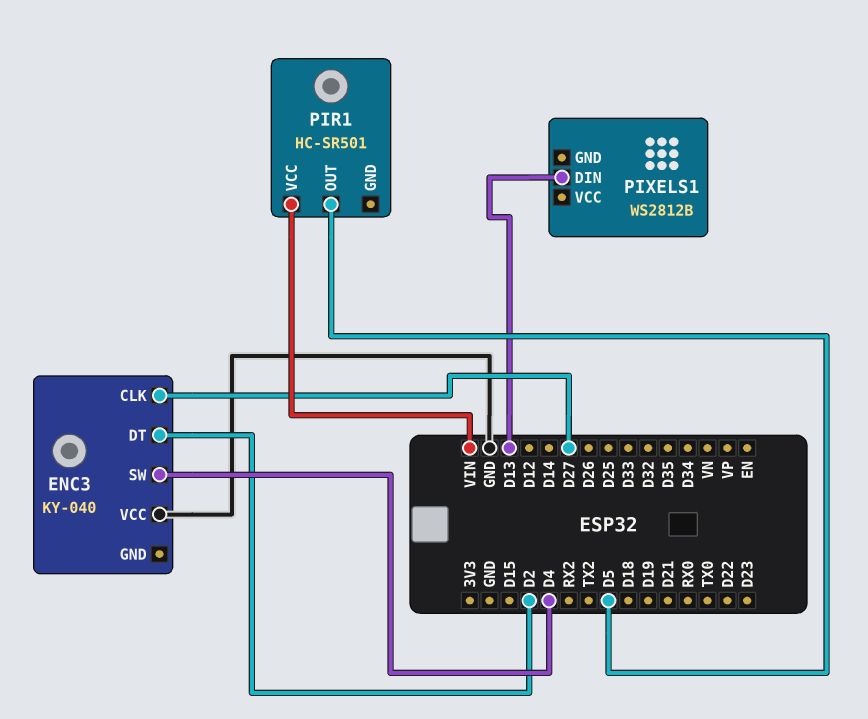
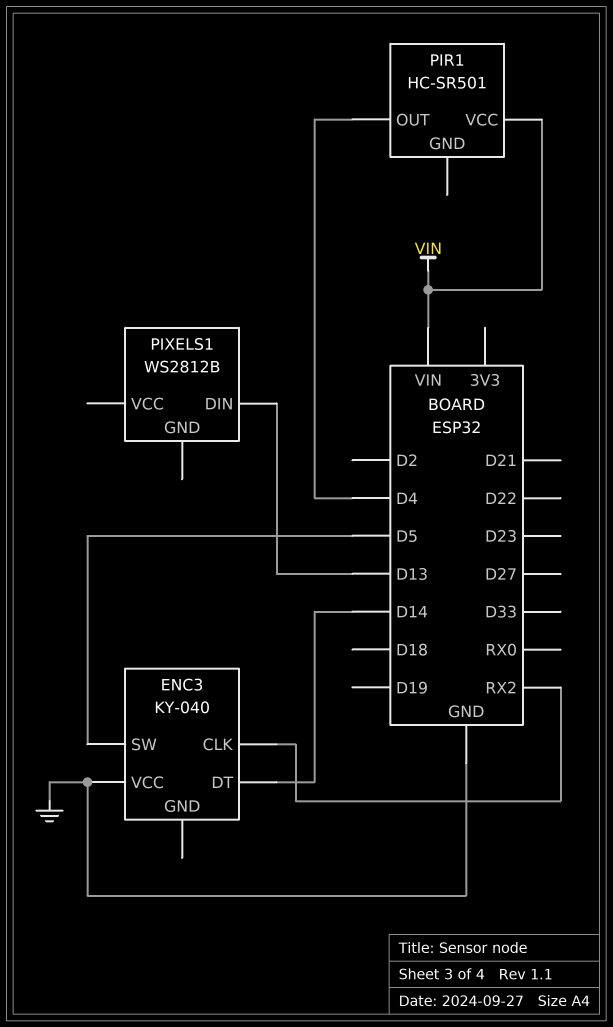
ENC3 pin CLK: D27 -> RX2
ENC3 pin DT: D2 -> D14
ENC3 pin SW: D4 -> D5
PIR1 pin OUT: D5 -> D4

